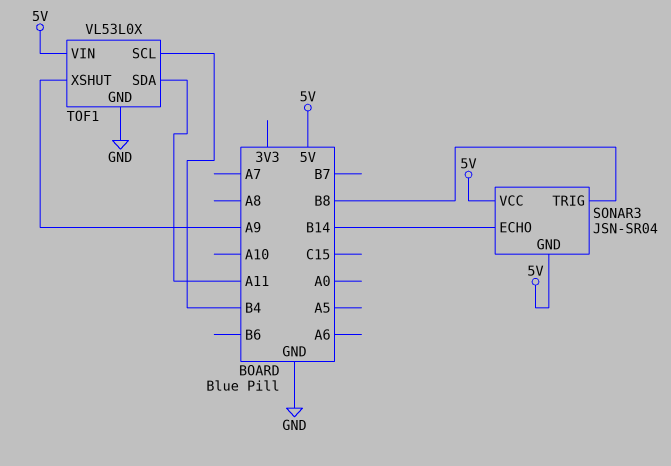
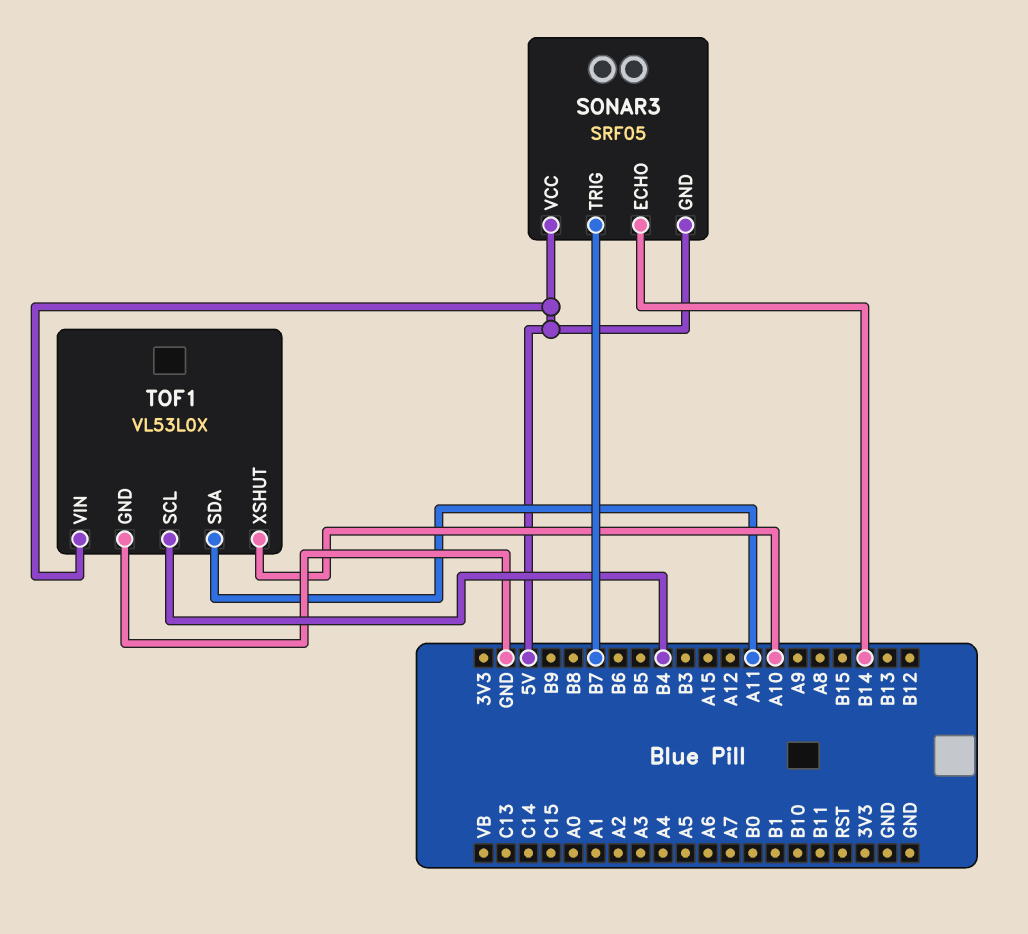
SONAR3: JSN-SR04 -> SRF05
SONAR3 pin TRIG: B8 -> B7
TOF1 pin XSHUT: A9 -> A10

